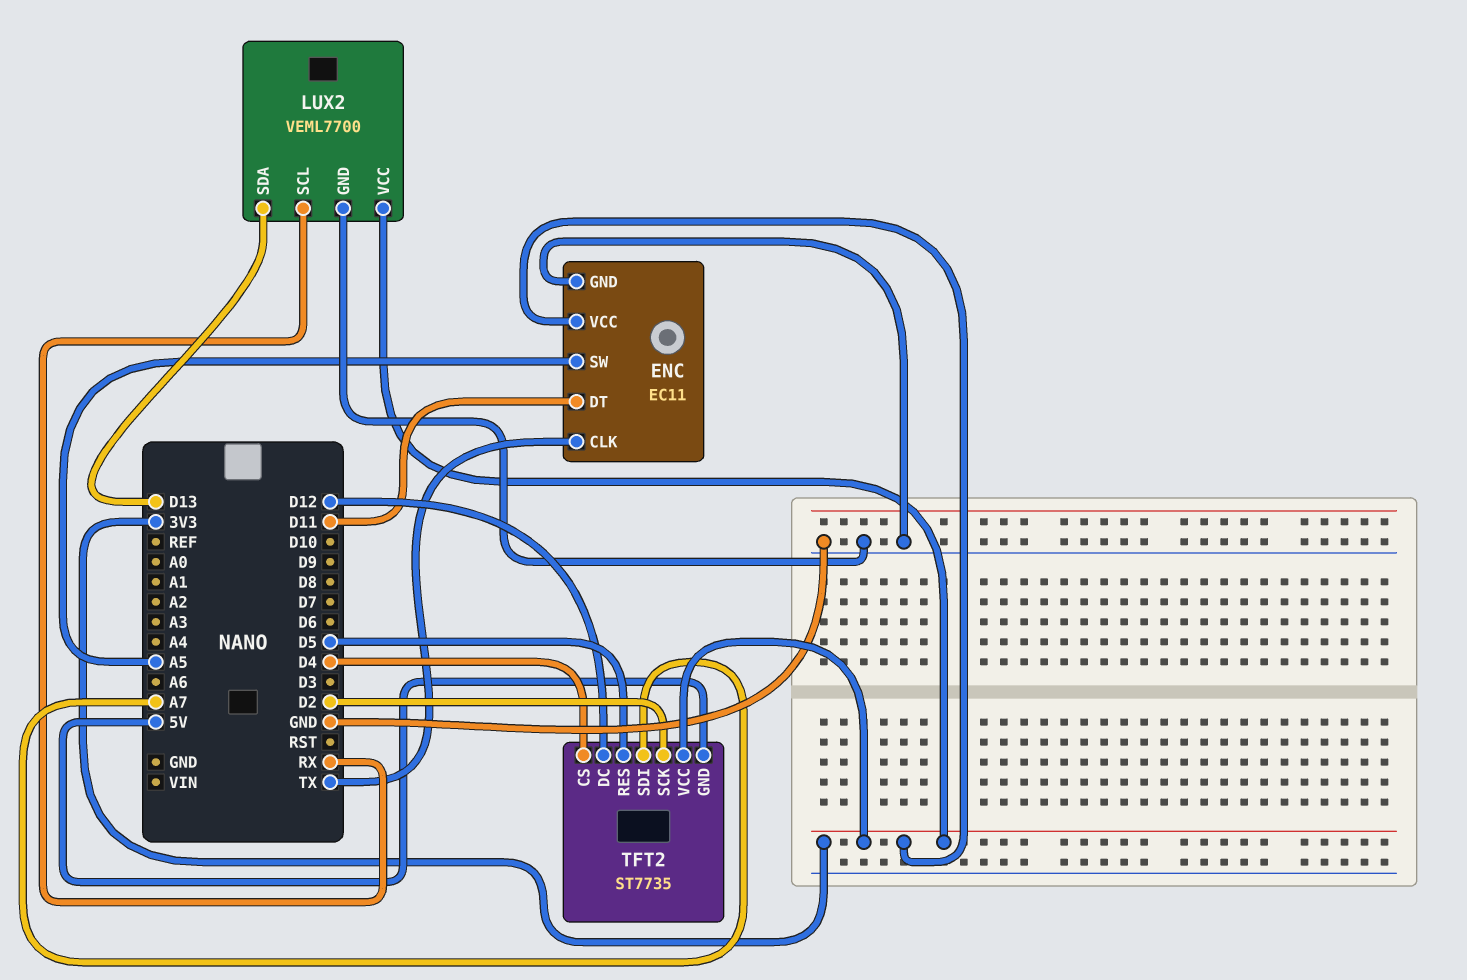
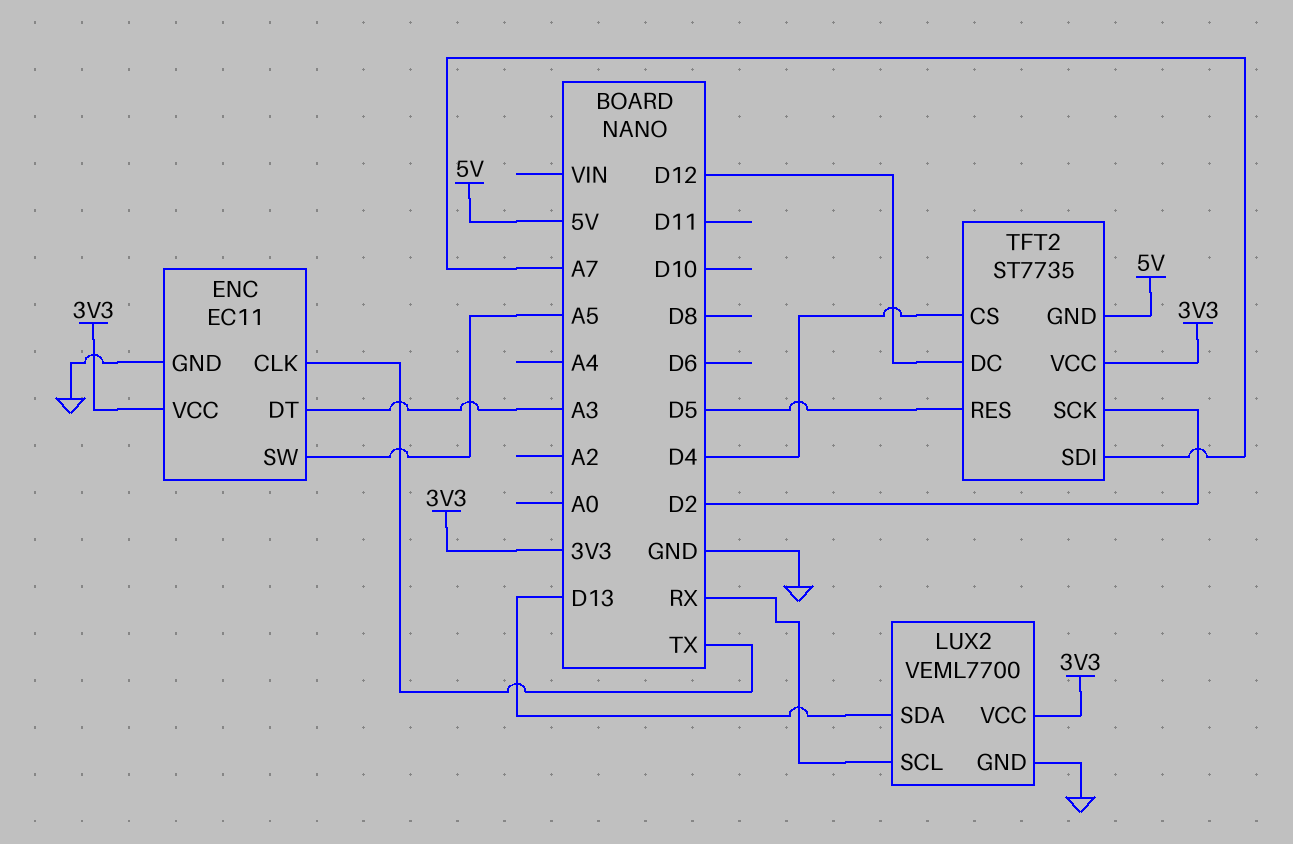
ENC pin DT: D11 -> A3

